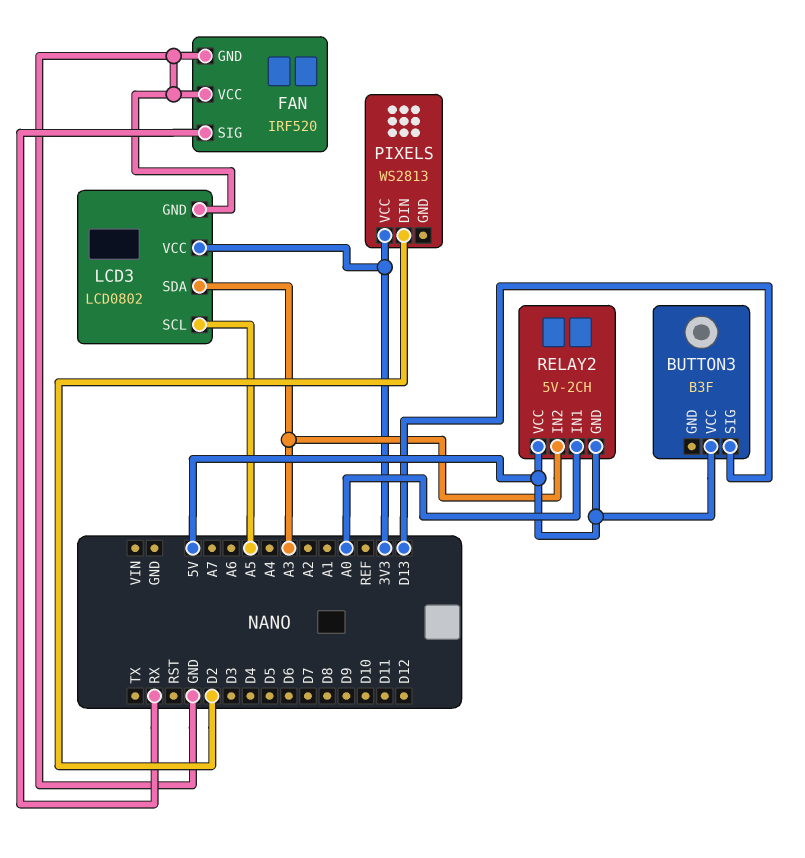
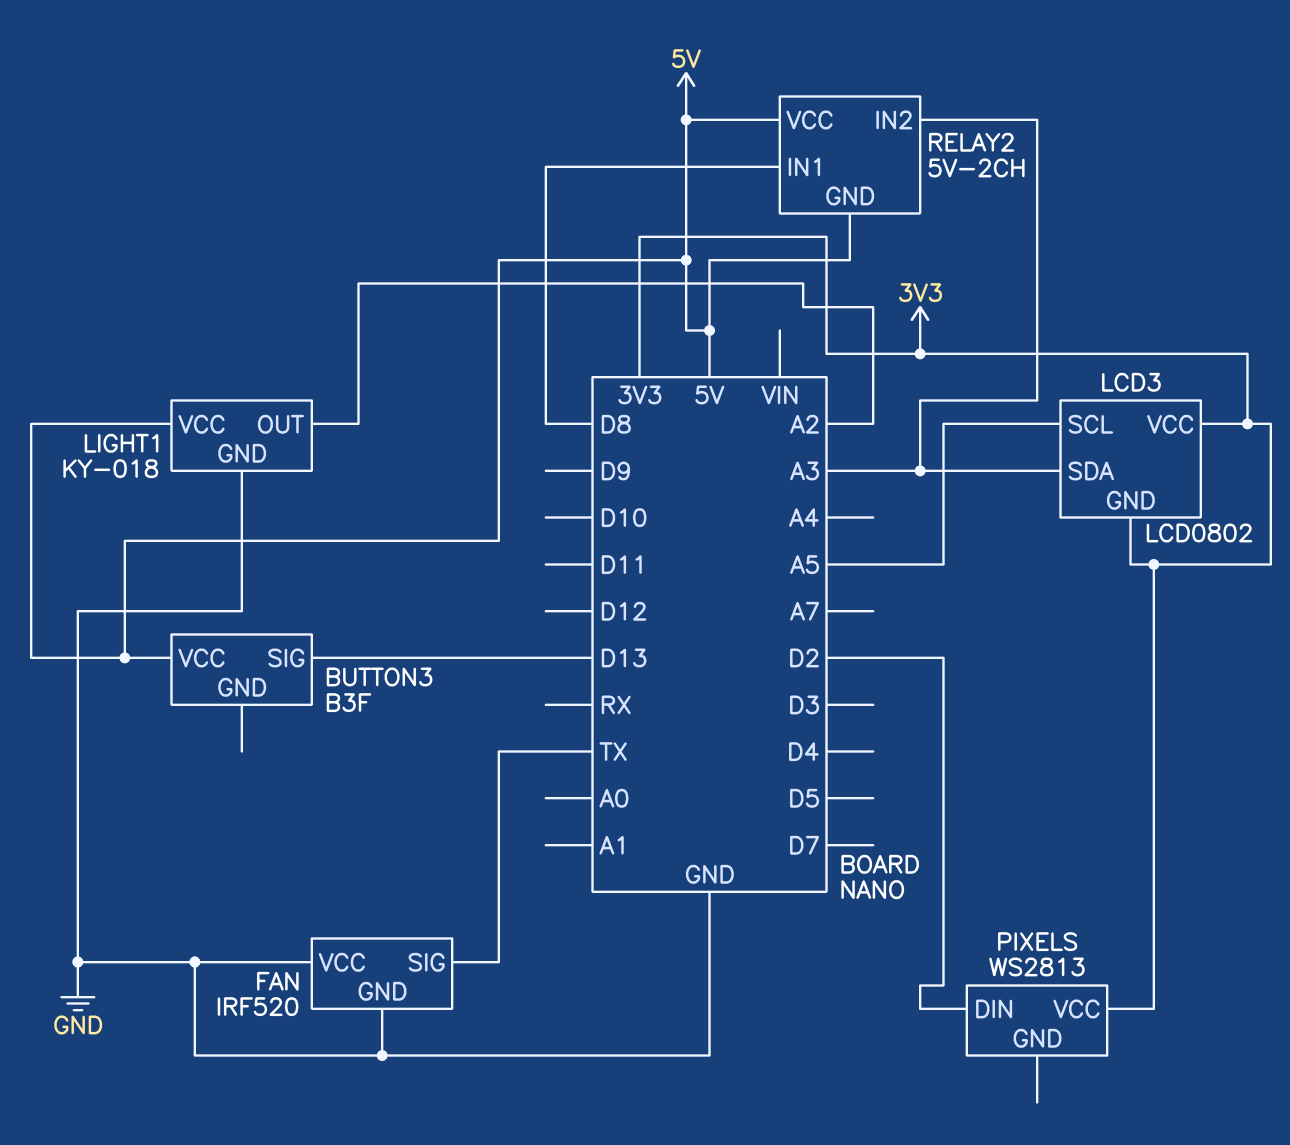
FAN pin SIG: RX -> TX
LCD3 pin GND: GND -> 3V3
LIGHT1: none -> KY-018
LIGHT1 pin GND: none -> GND
LIGHT1 pin OUT: none -> A2
LIGHT1 pin VCC: none -> 5V
RELAY2 pin IN1: A0 -> D8

